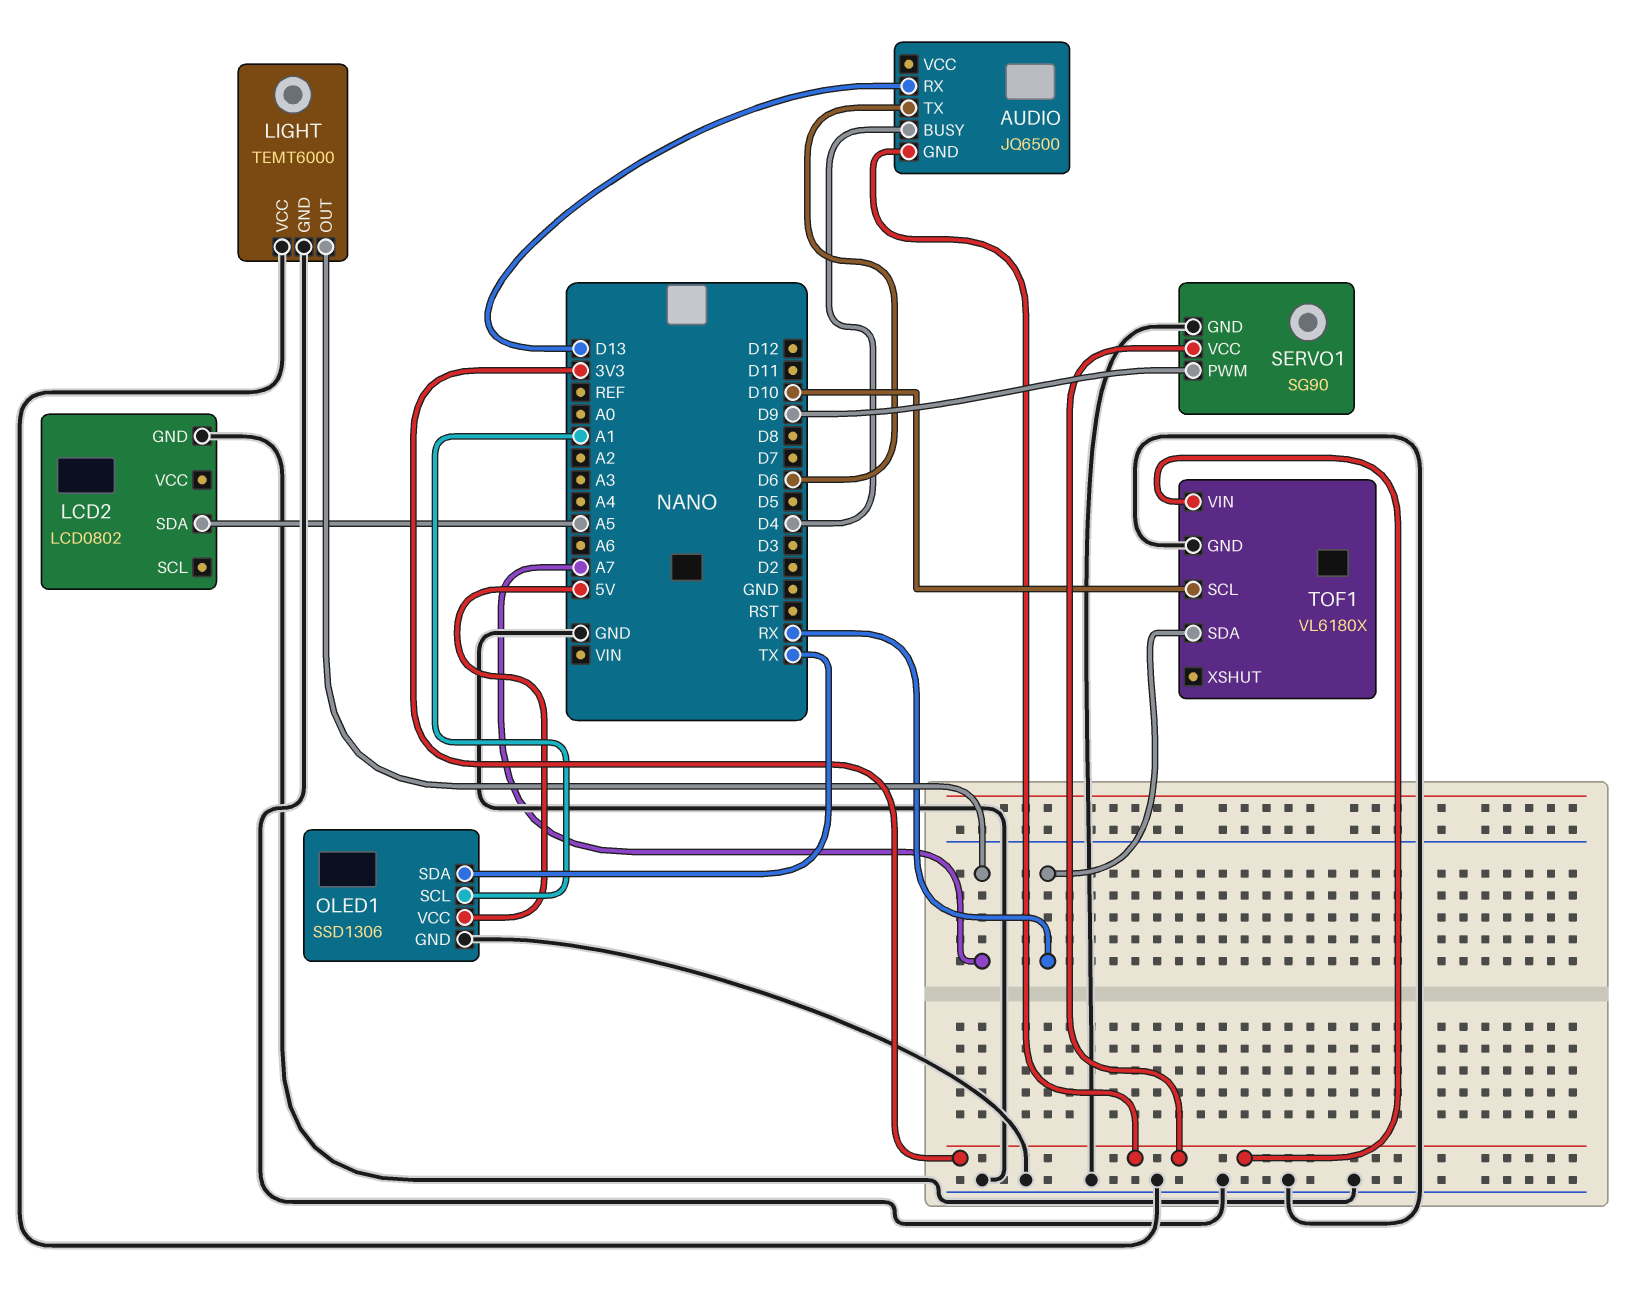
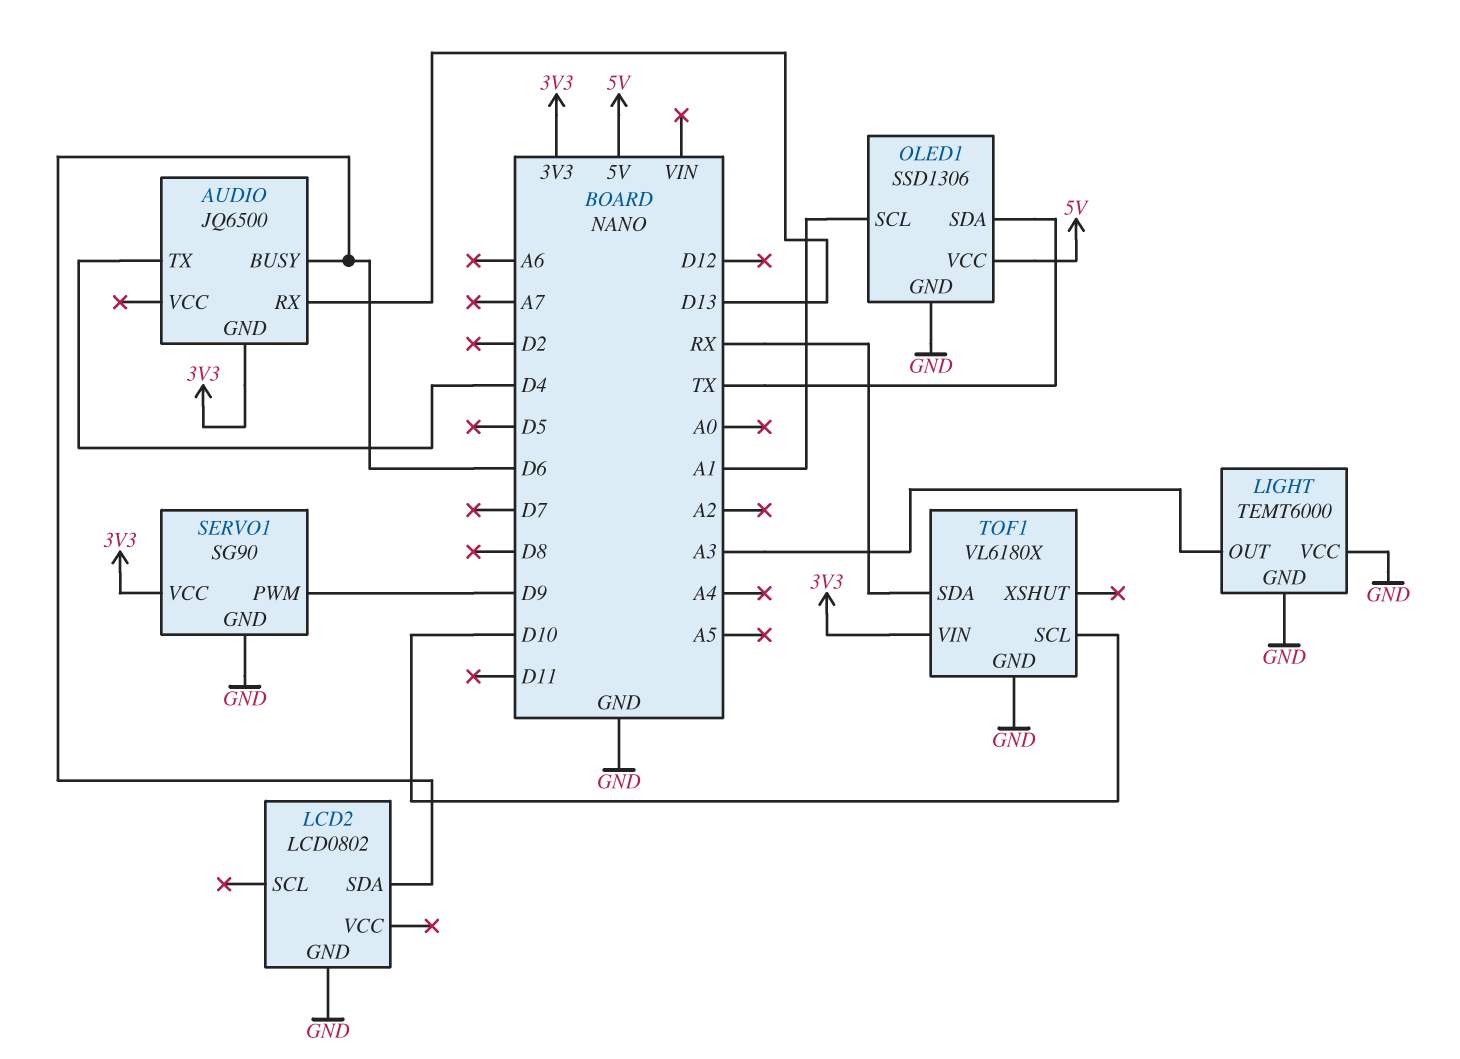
AUDIO pin BUSY: D4 -> D6
AUDIO pin TX: D6 -> D4
LCD2 pin SDA: A5 -> D6
LIGHT pin OUT: A7 -> A3

